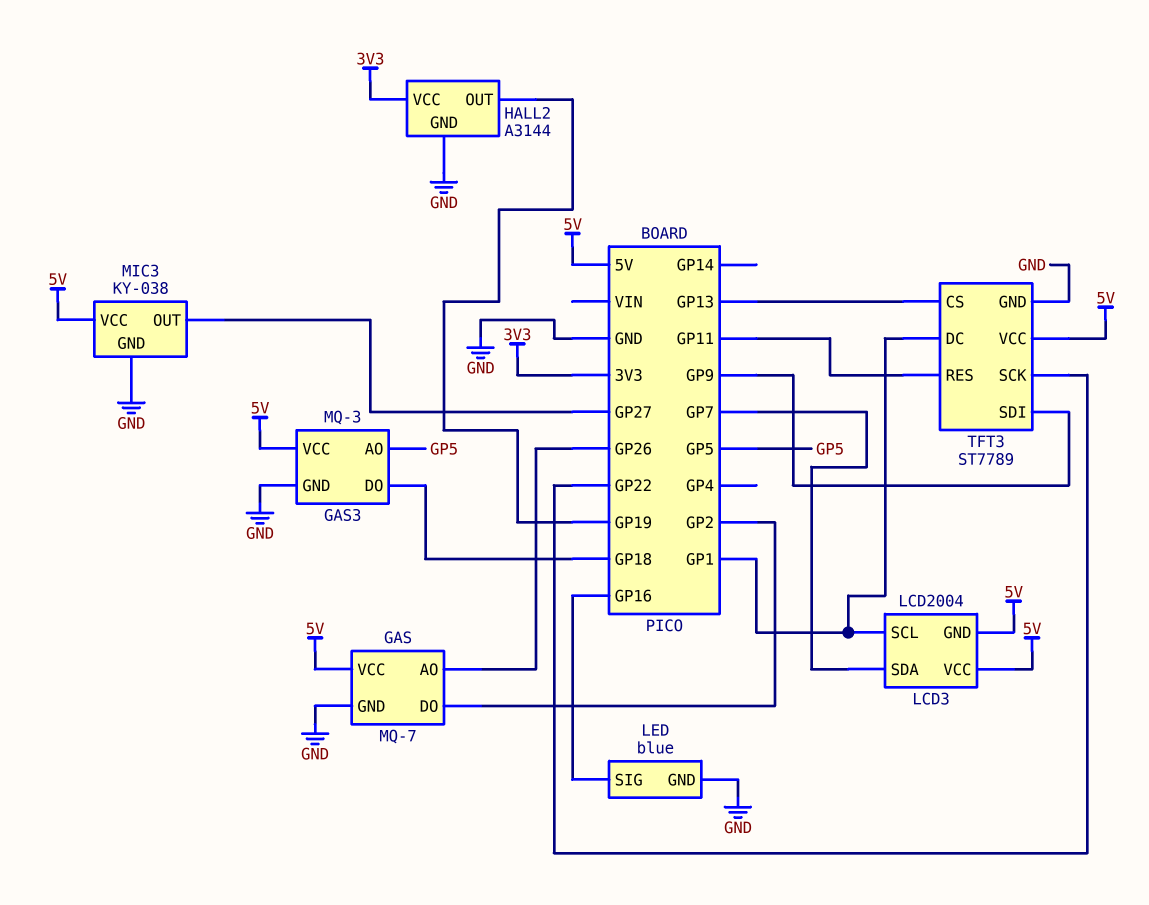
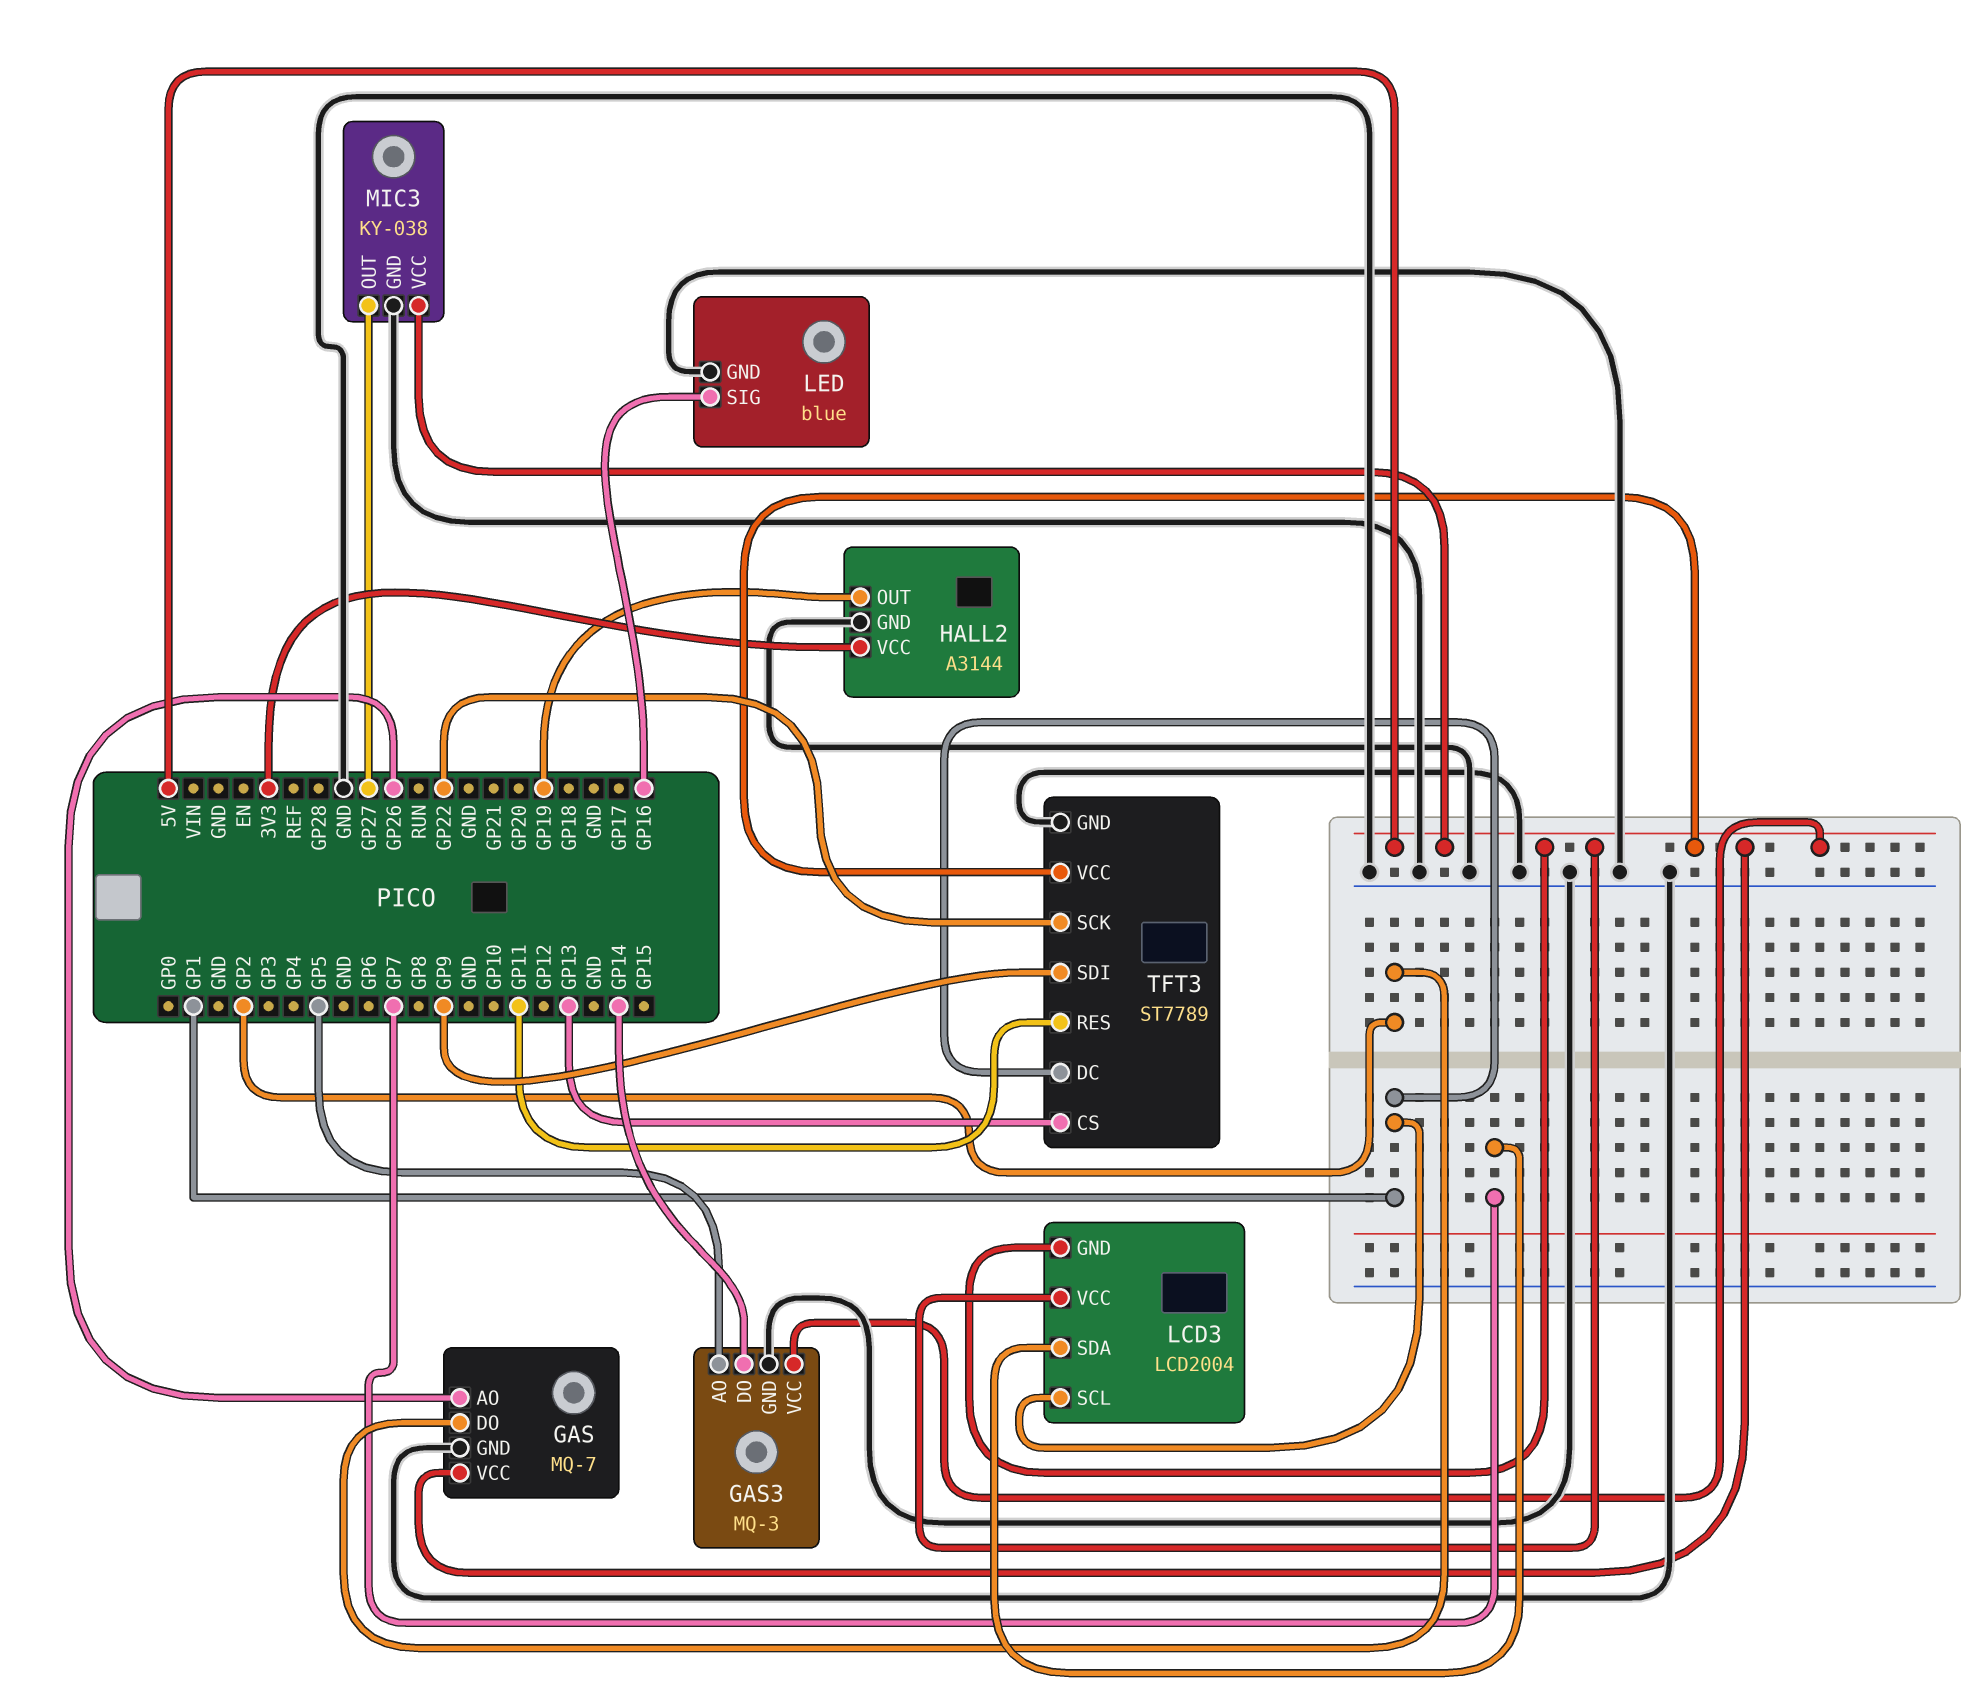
GAS3 pin DO: GP18 -> GP14

